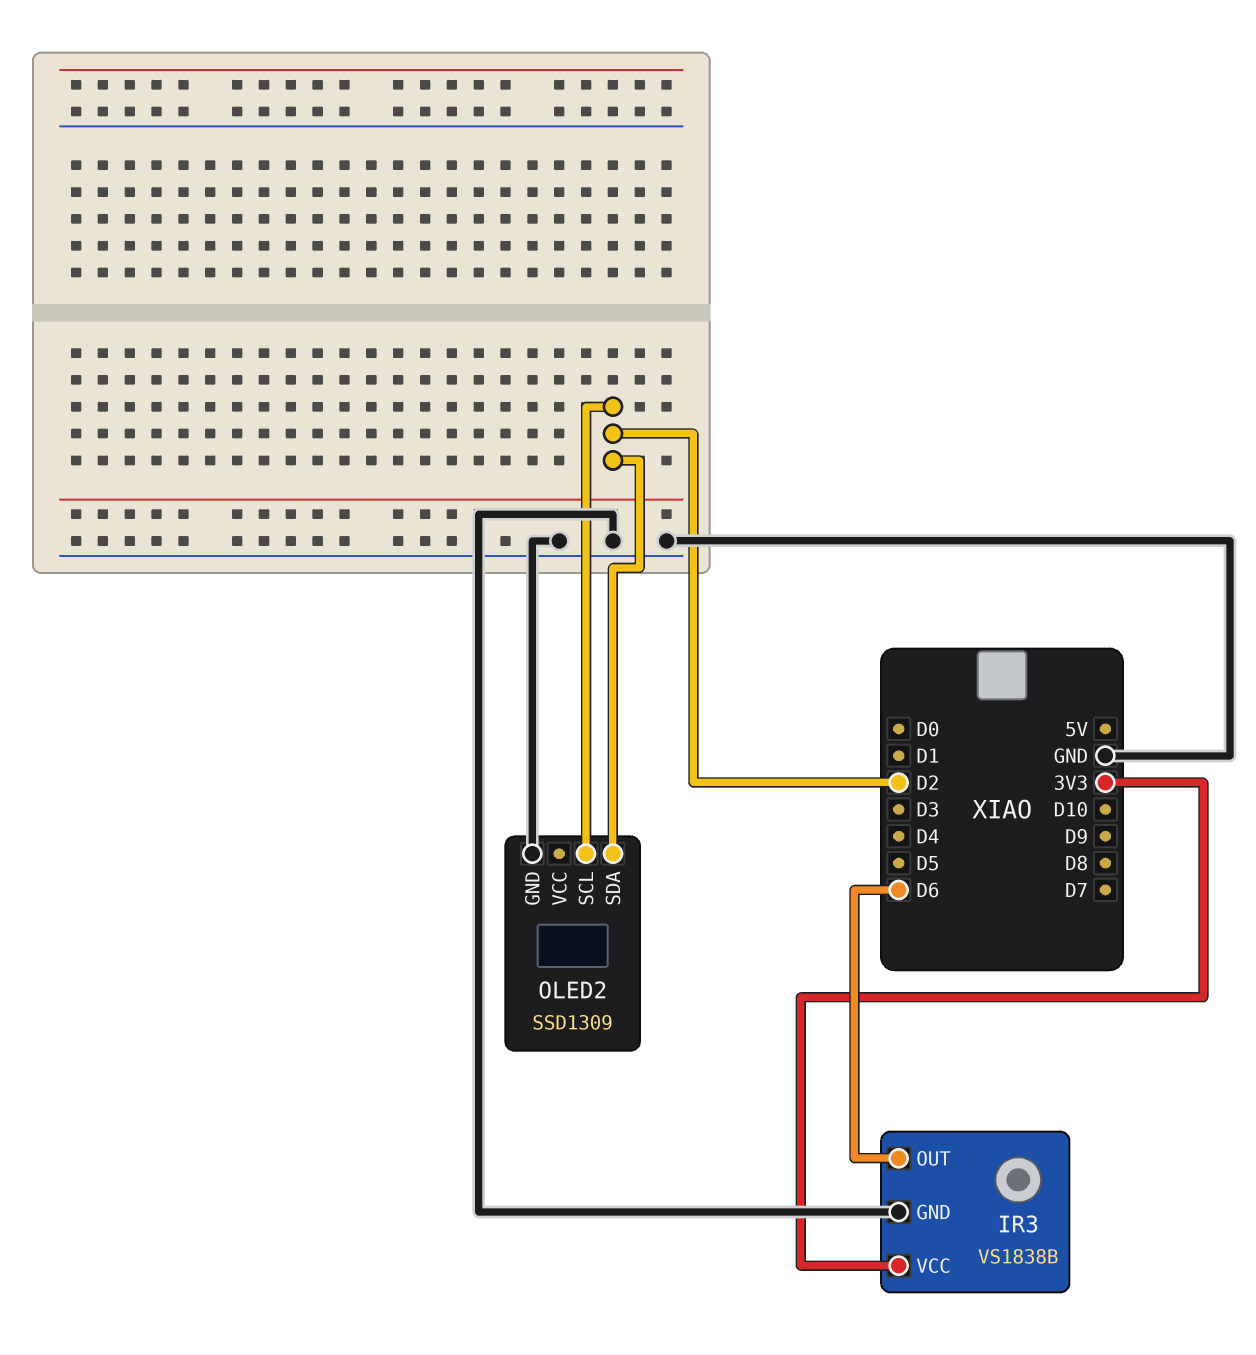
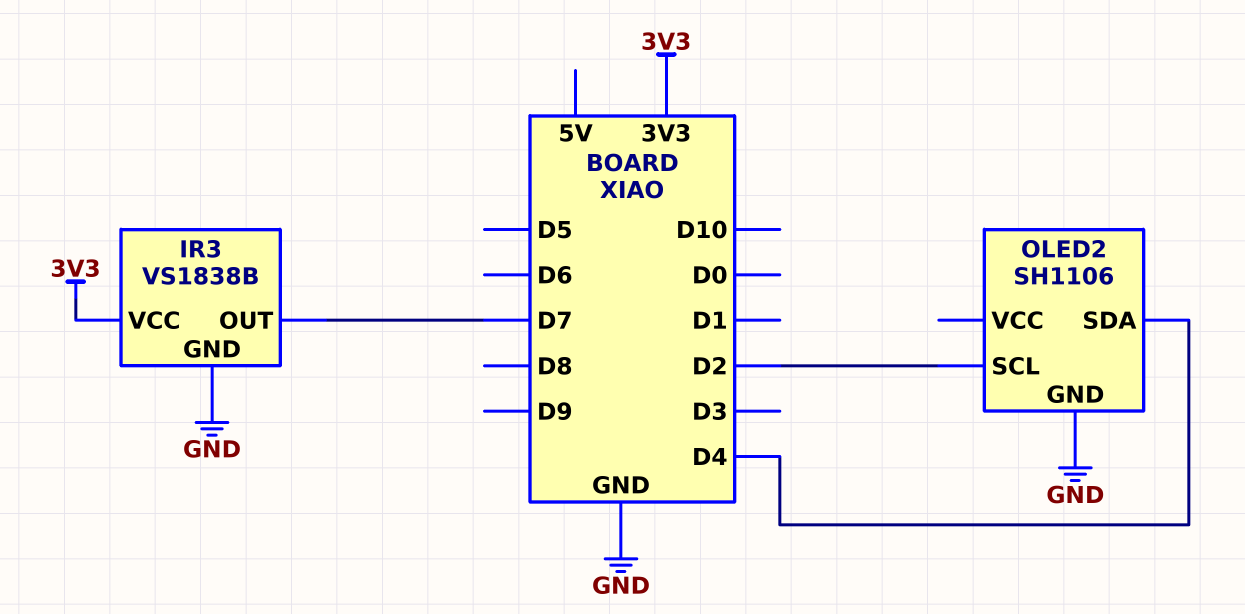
IR3 pin OUT: D6 -> D7
OLED2: SSD1309 -> SH1106
OLED2 pin SDA: D2 -> D4

